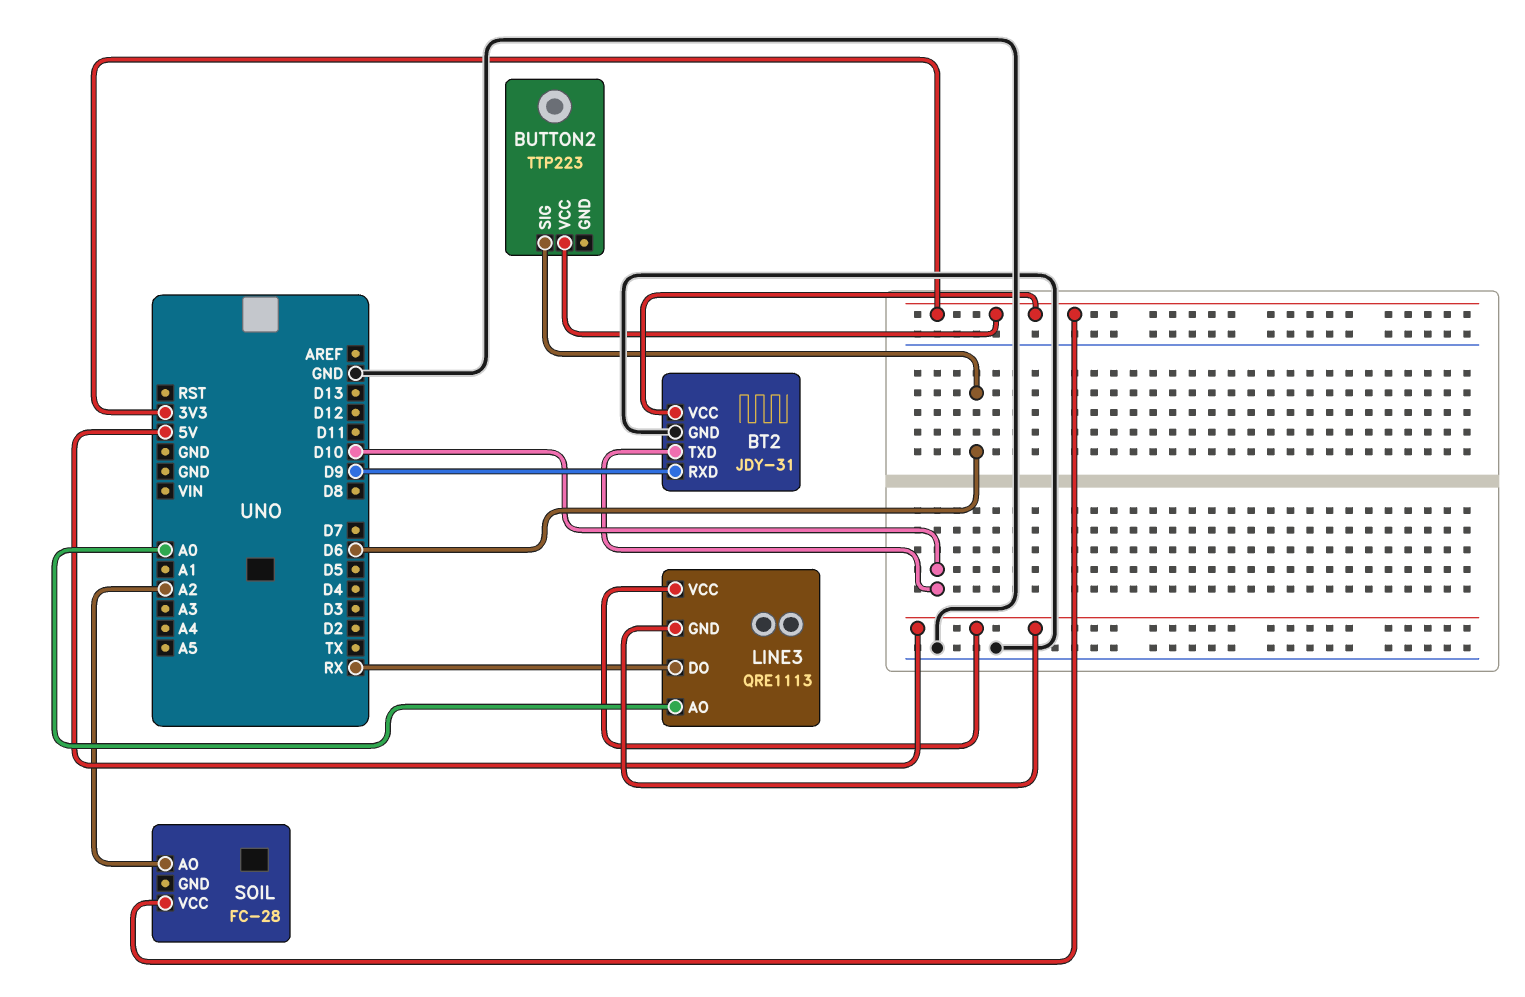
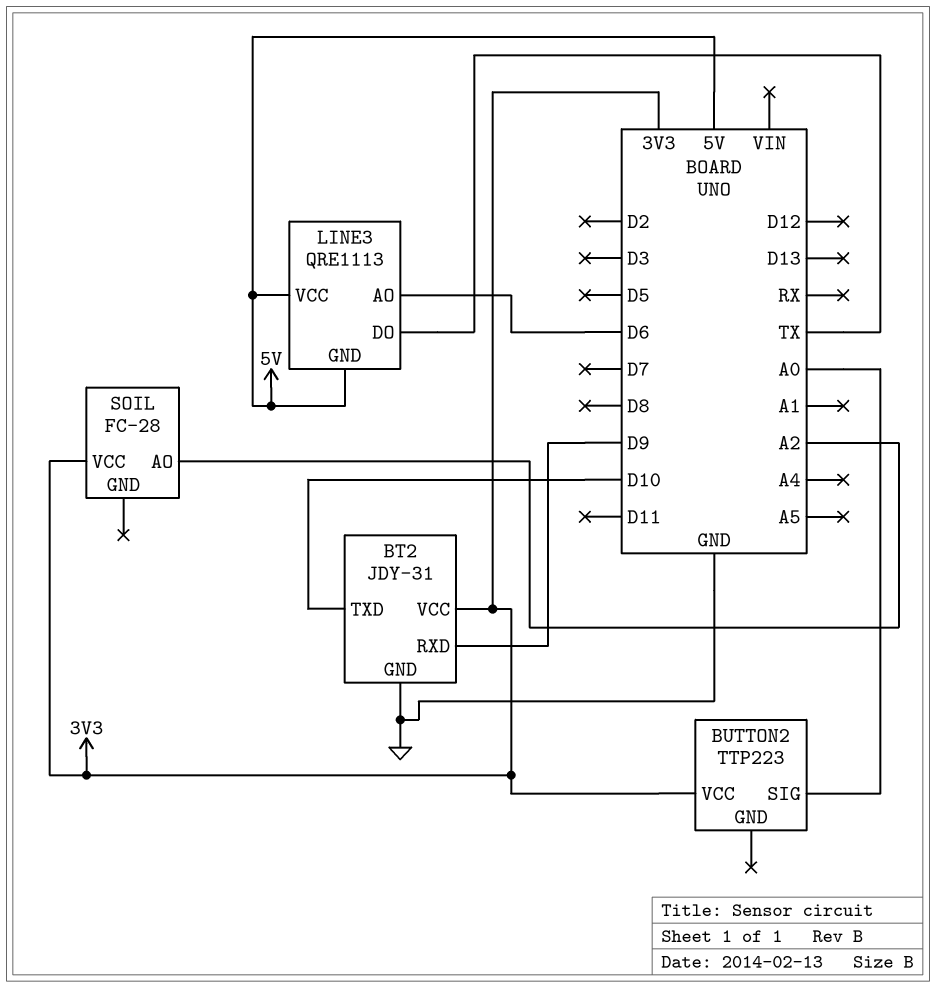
BUTTON2 pin SIG: D6 -> A0
LINE3 pin AO: A0 -> D6
LINE3 pin DO: RX -> TX

